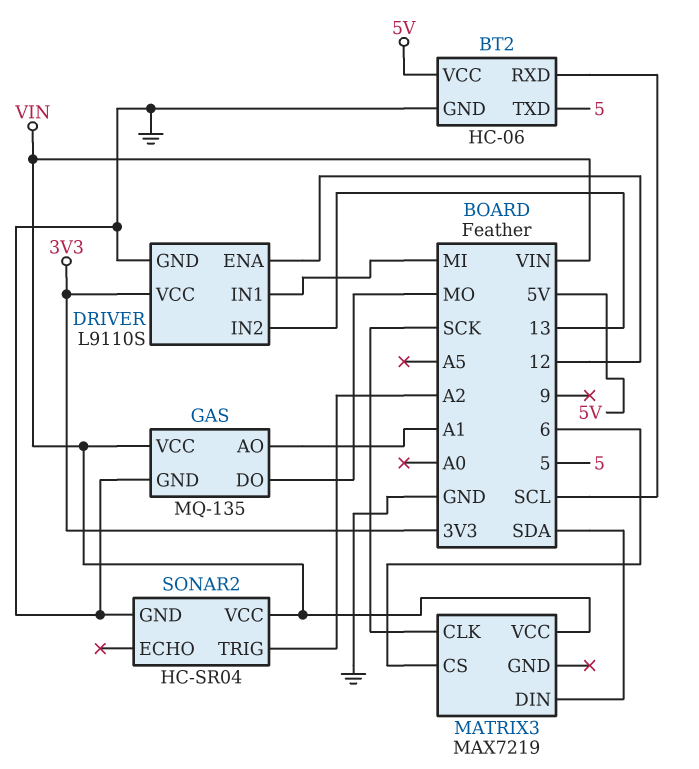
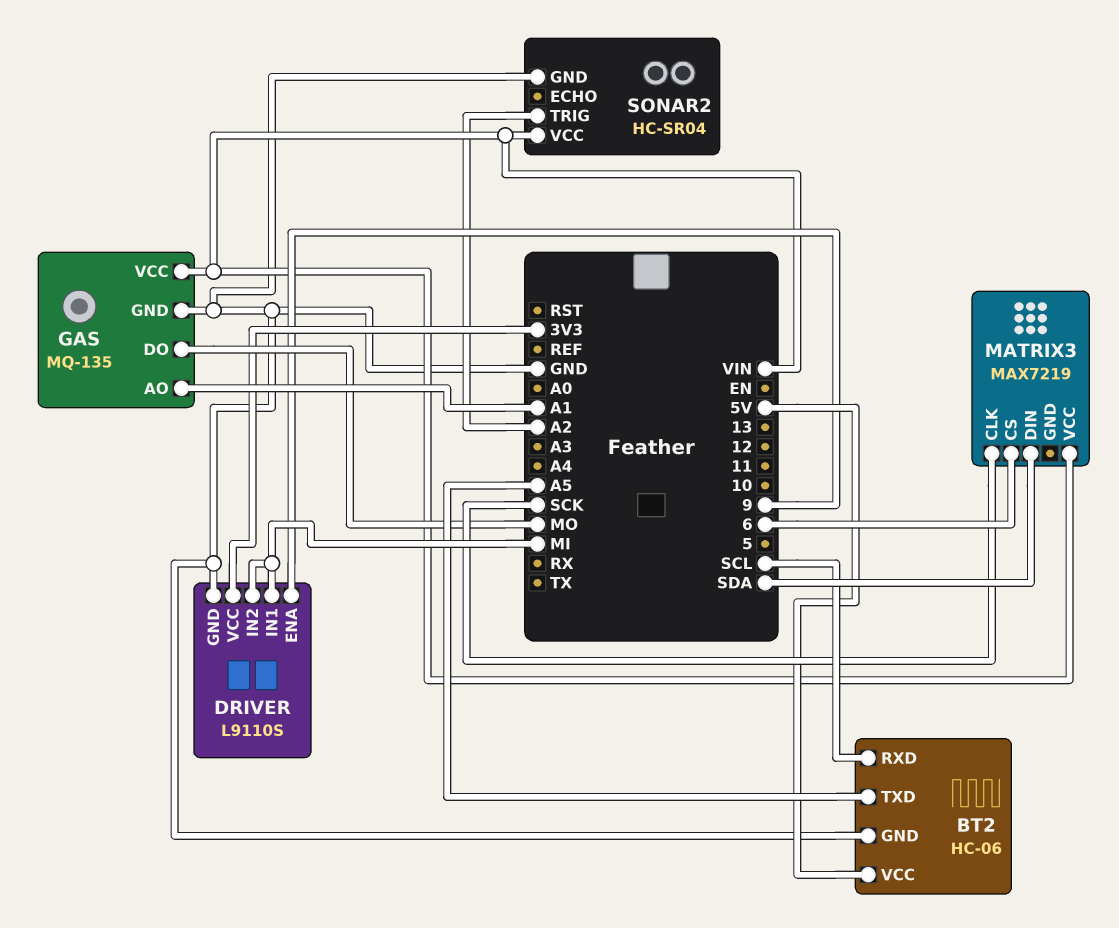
BT2 pin TXD: 5 -> A5
DRIVER pin ENA: 12 -> 9
DRIVER pin IN2: 13 -> MI

